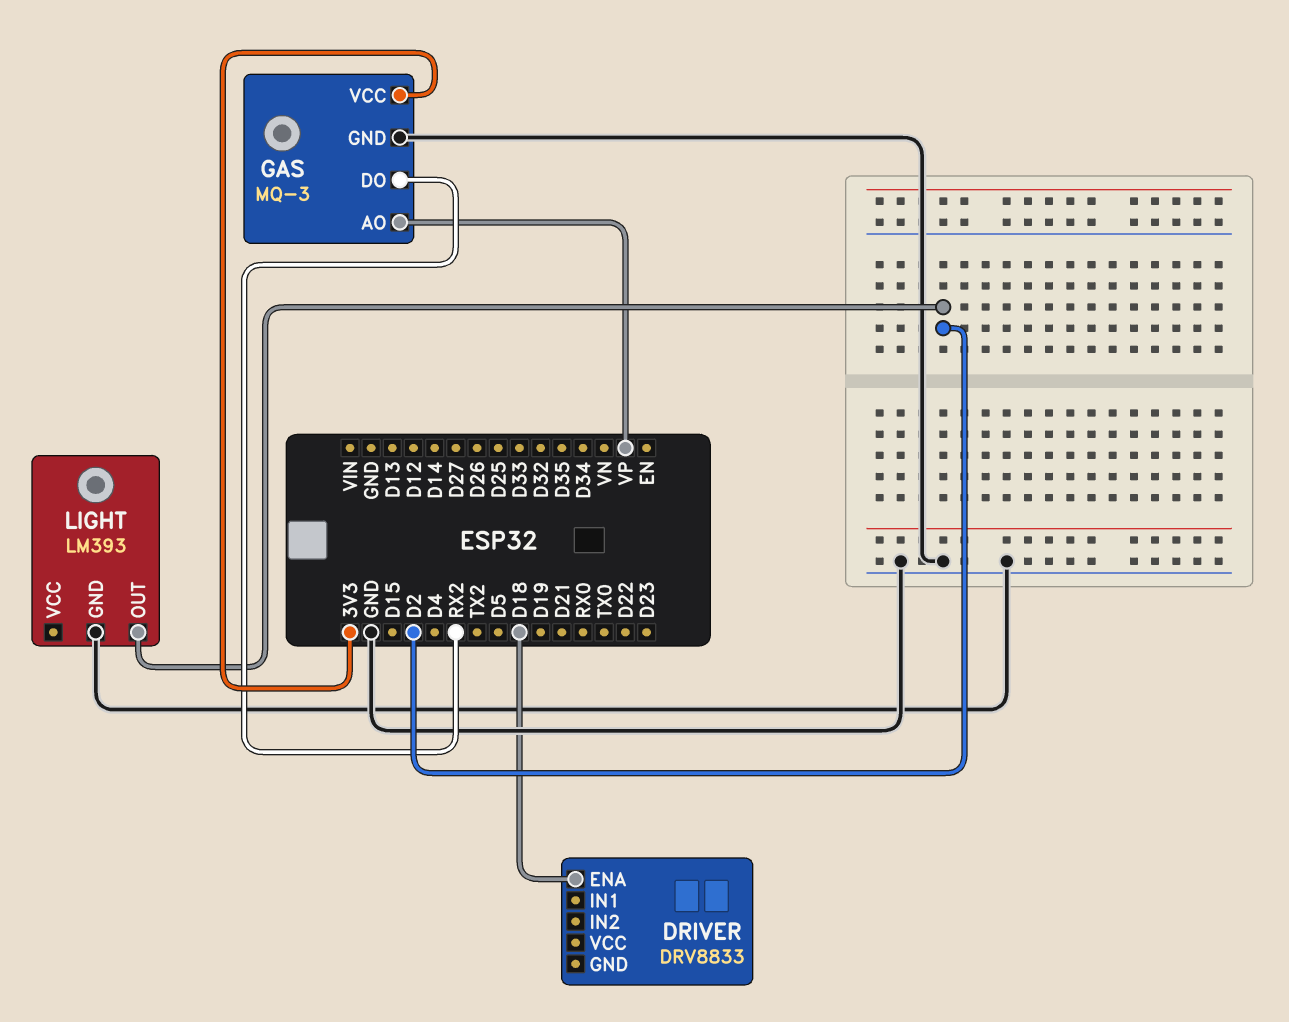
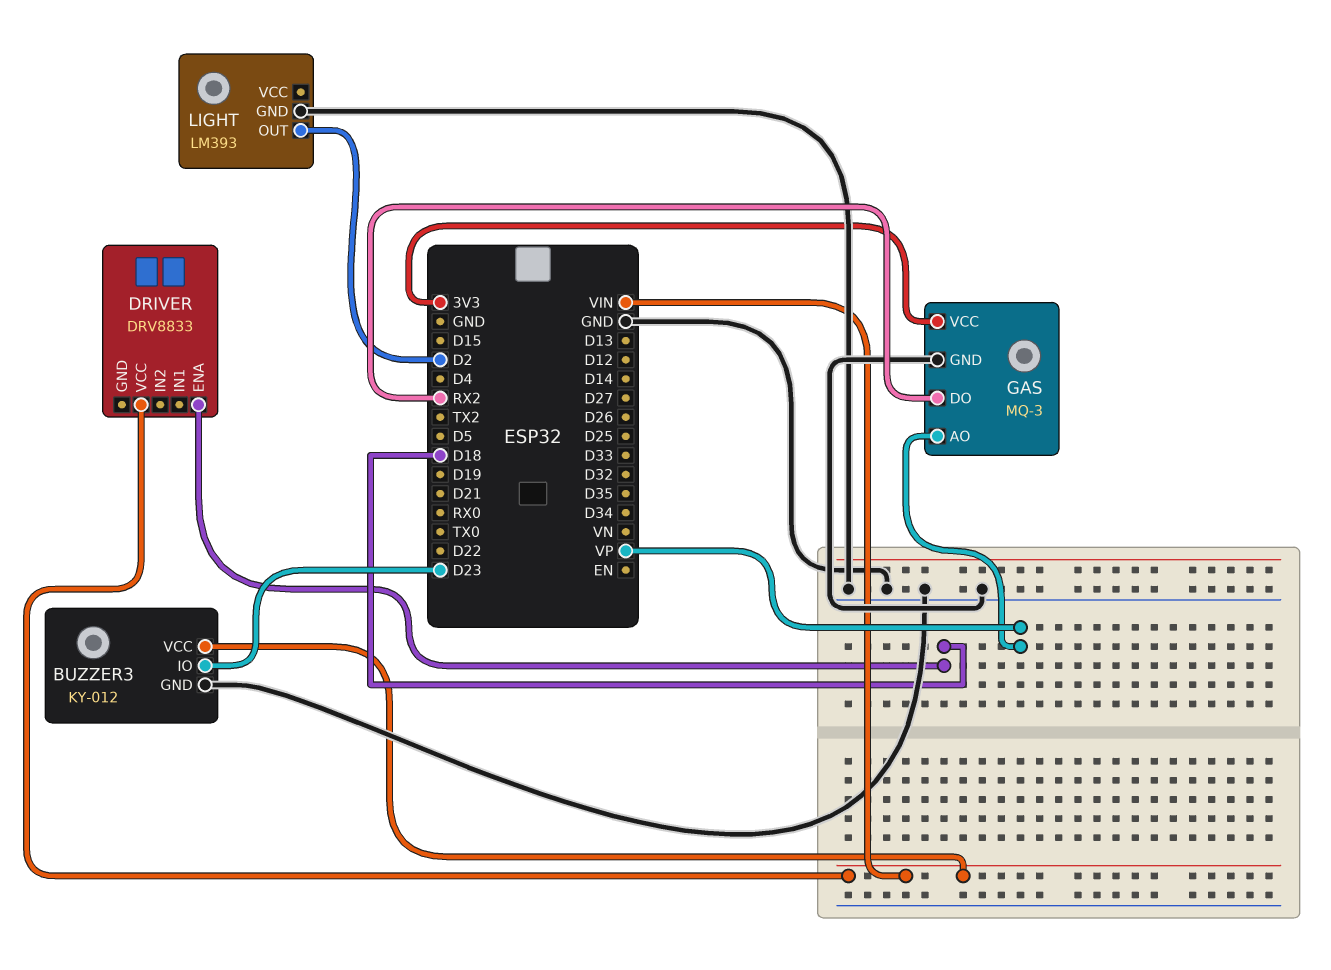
BUZZER3: none -> KY-012
BUZZER3 pin GND: none -> GND
BUZZER3 pin IO: none -> D23
BUZZER3 pin VCC: none -> VIN
DRIVER pin VCC: none -> VIN

